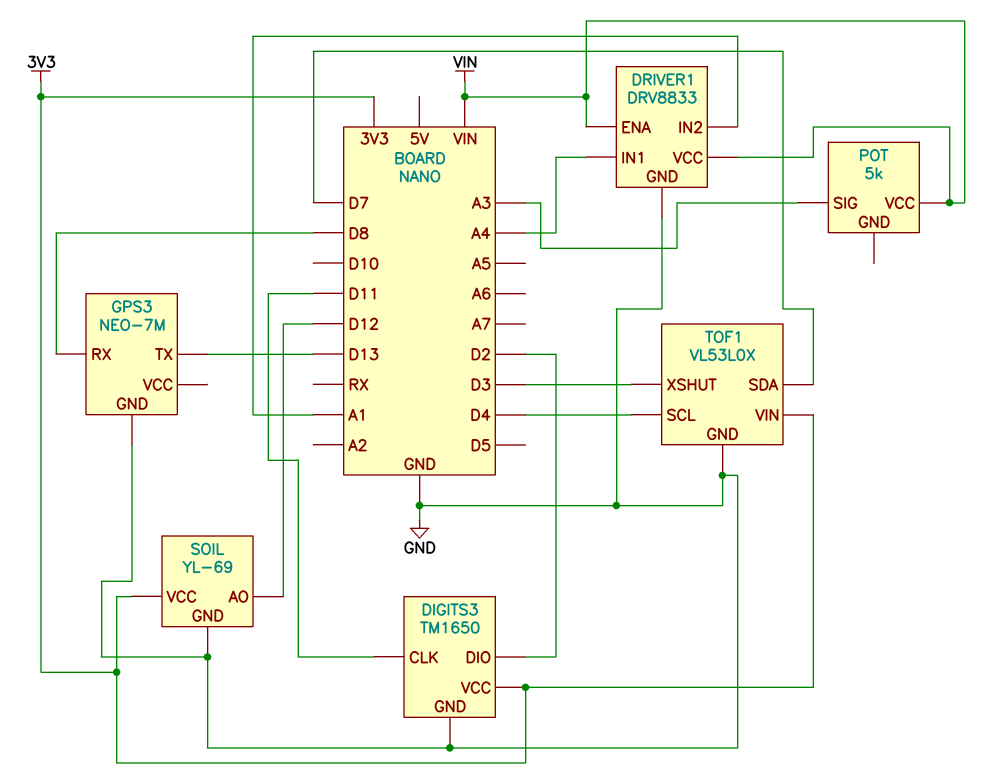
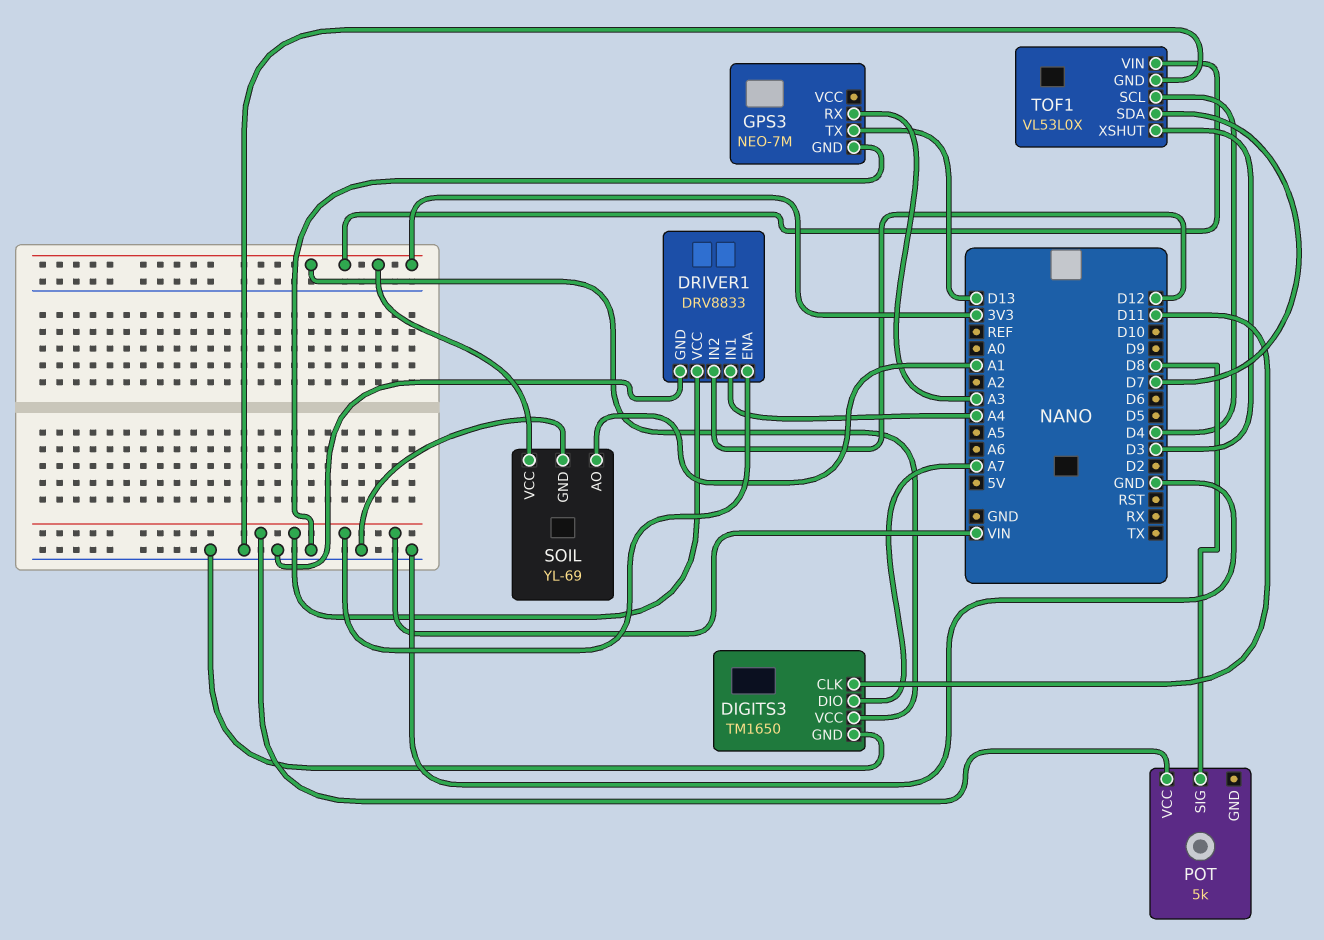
DIGITS3 pin DIO: D2 -> A7
DRIVER1 pin IN2: A1 -> D12
GPS3 pin RX: D8 -> A3
POT pin SIG: A3 -> D8
SOIL pin AO: D12 -> A1

